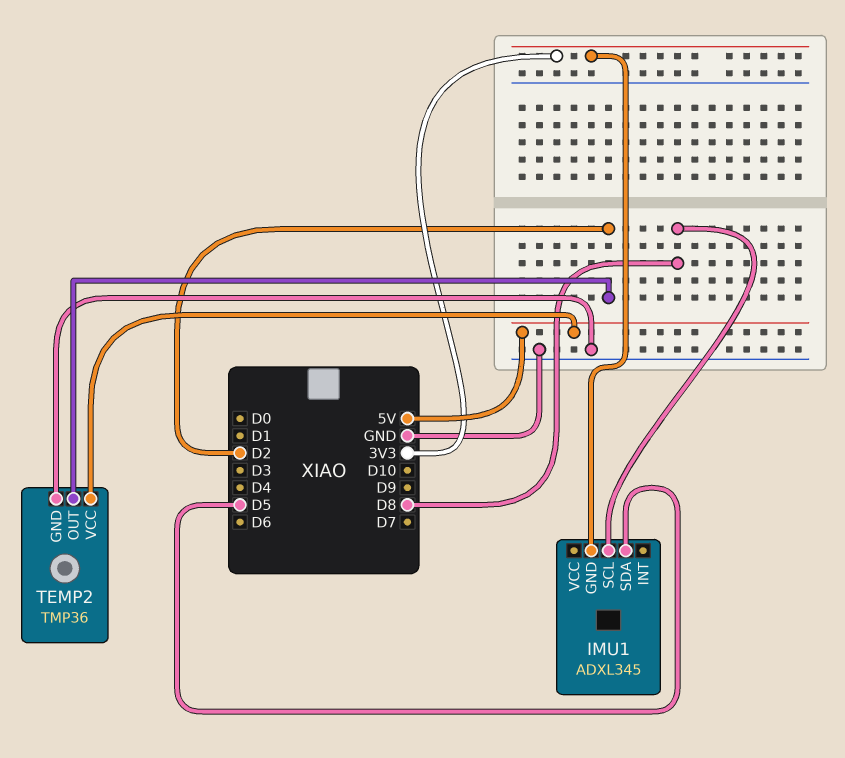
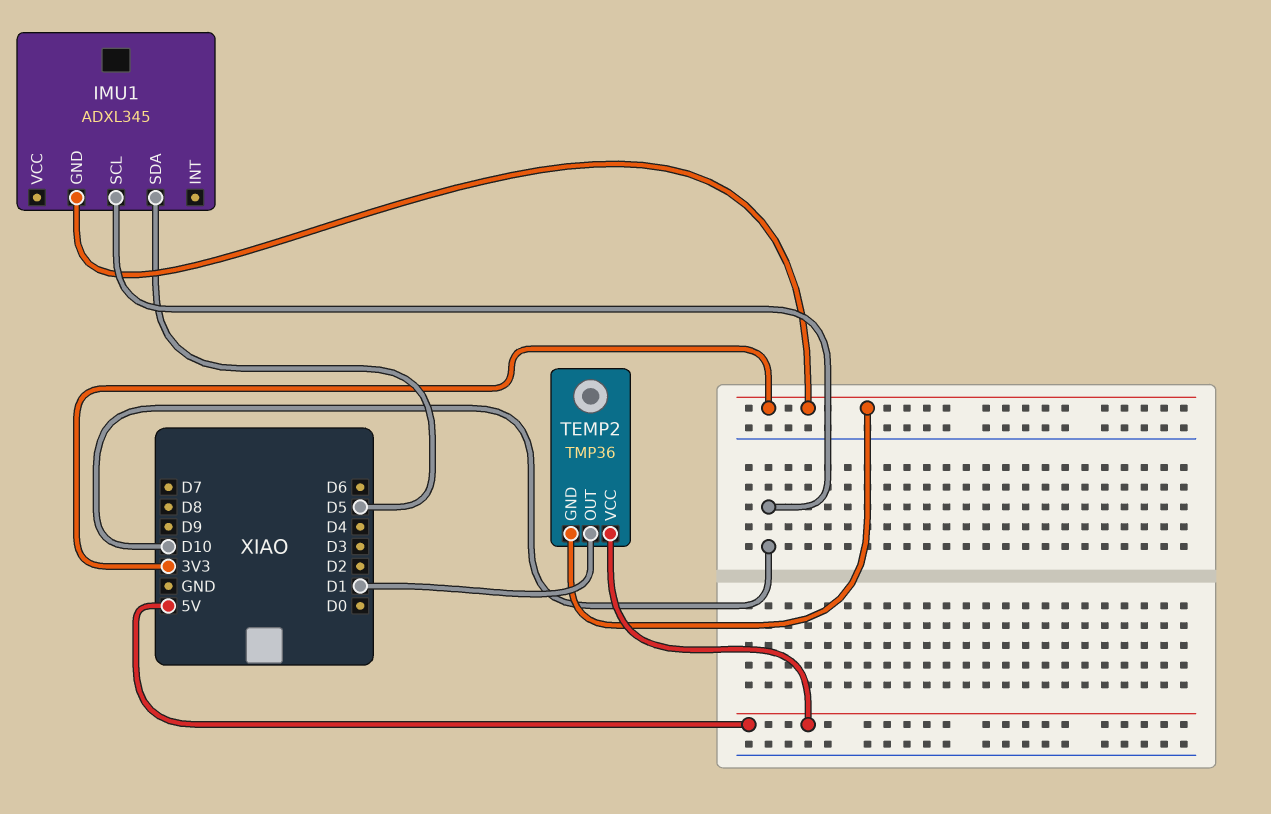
IMU1 pin SCL: D8 -> D10
TEMP2 pin GND: GND -> 3V3
TEMP2 pin OUT: D2 -> D1

